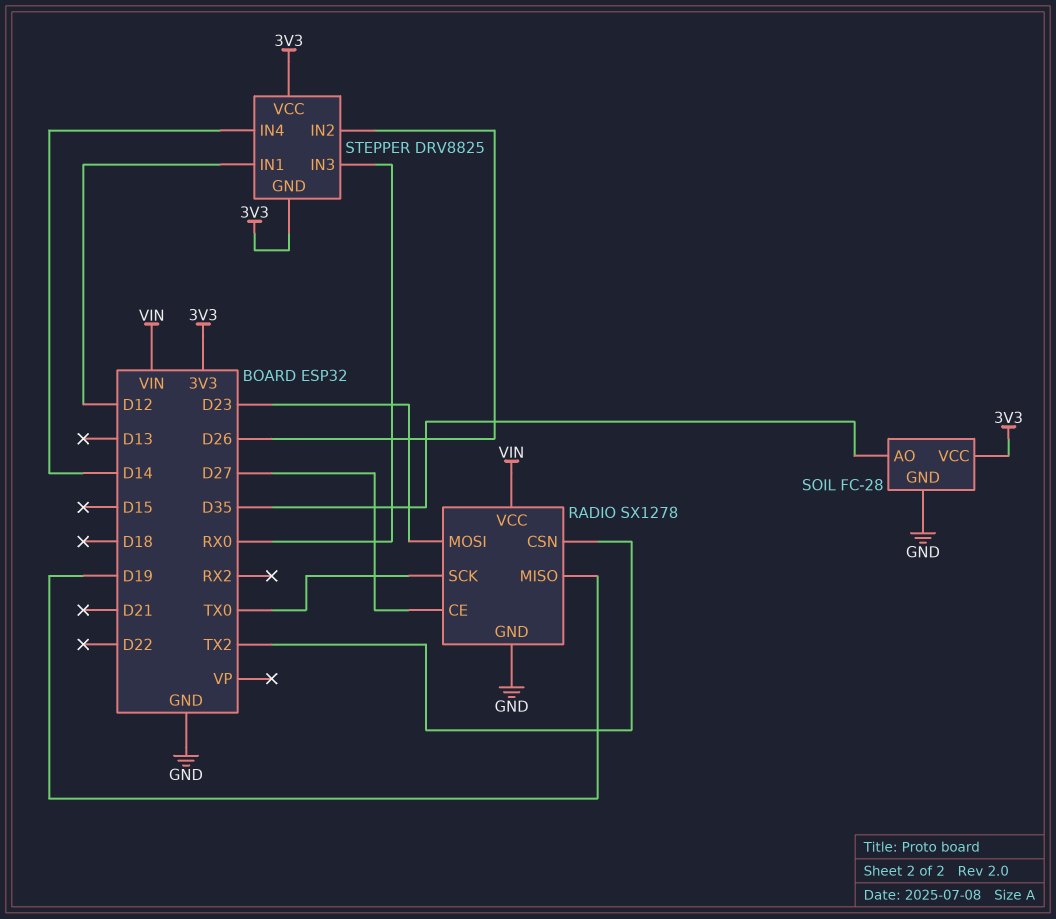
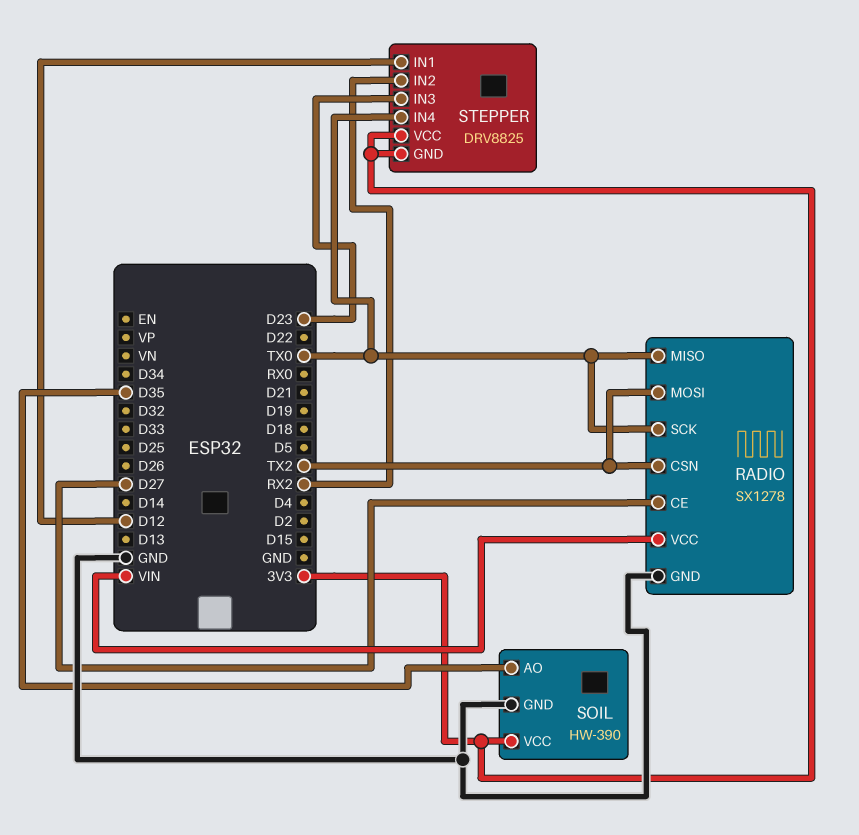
RADIO pin MISO: D19 -> TX0
RADIO pin MOSI: D23 -> TX2
SOIL: FC-28 -> HW-390
STEPPER pin IN2: D26 -> RX2
STEPPER pin IN3: RX0 -> D23
STEPPER pin IN4: D14 -> TX0

